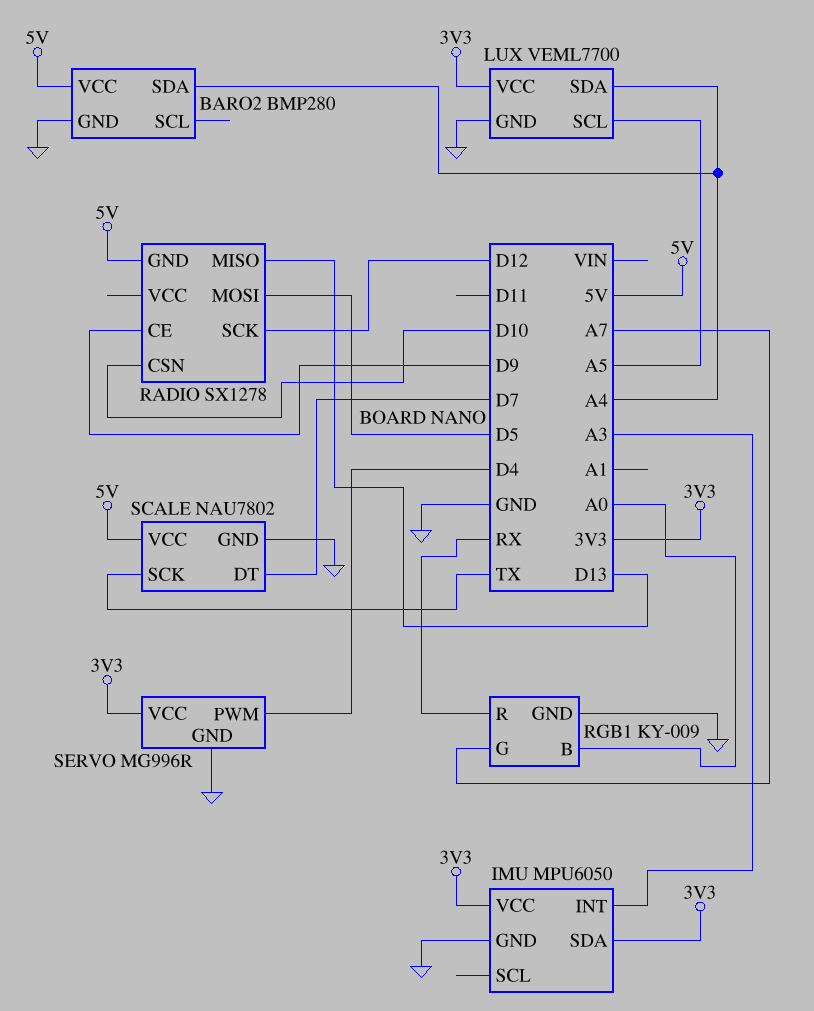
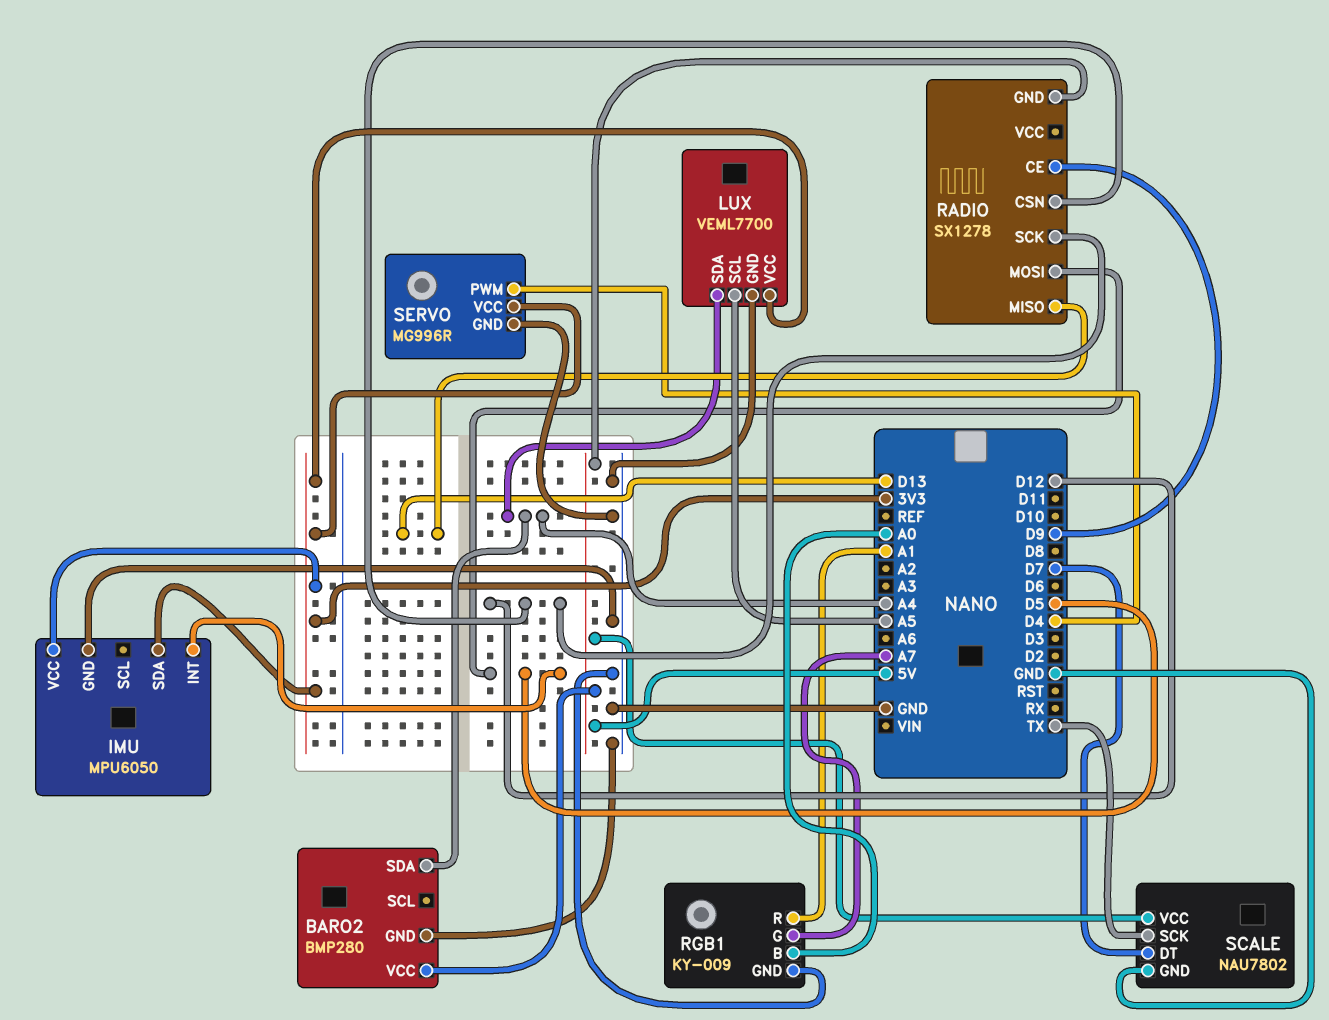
IMU pin INT: A3 -> D5
RADIO pin CSN: D10 -> D12
RGB1 pin R: RX -> A1

